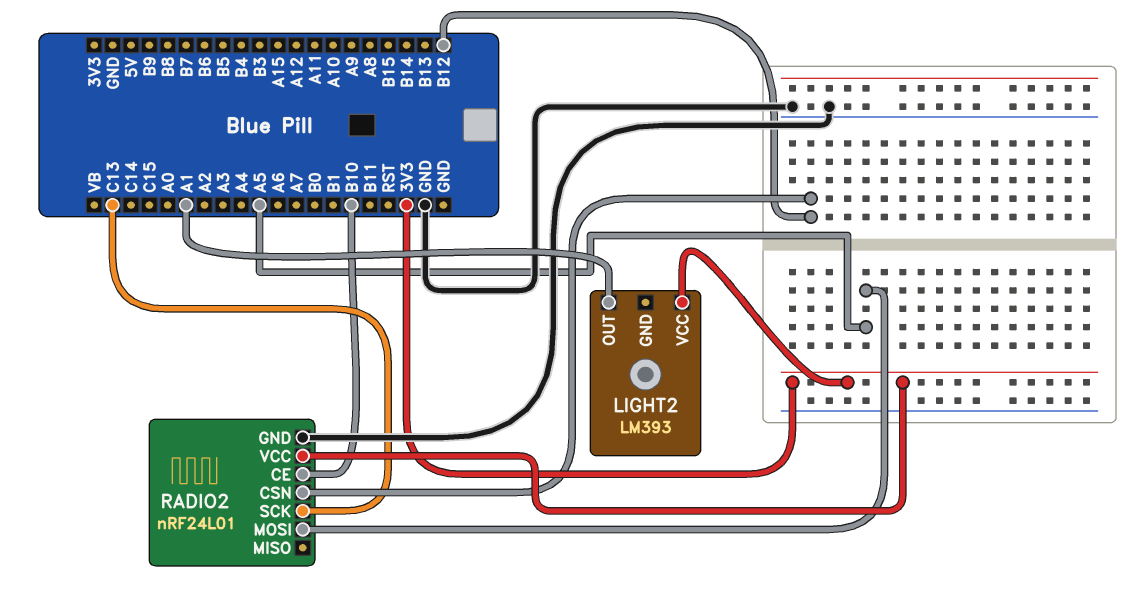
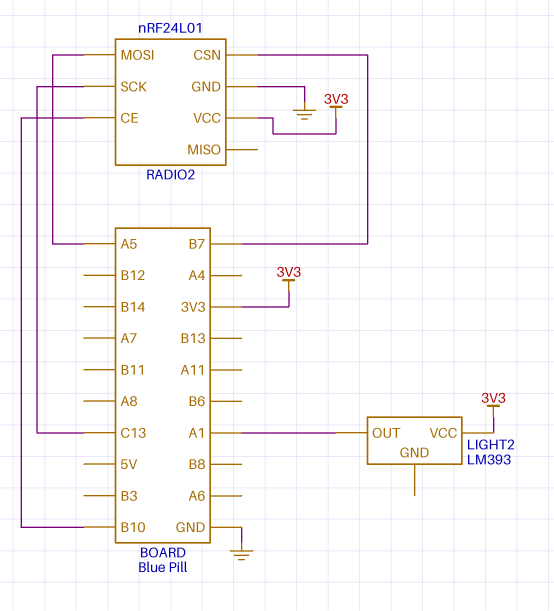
RADIO2 pin CSN: B12 -> B7

